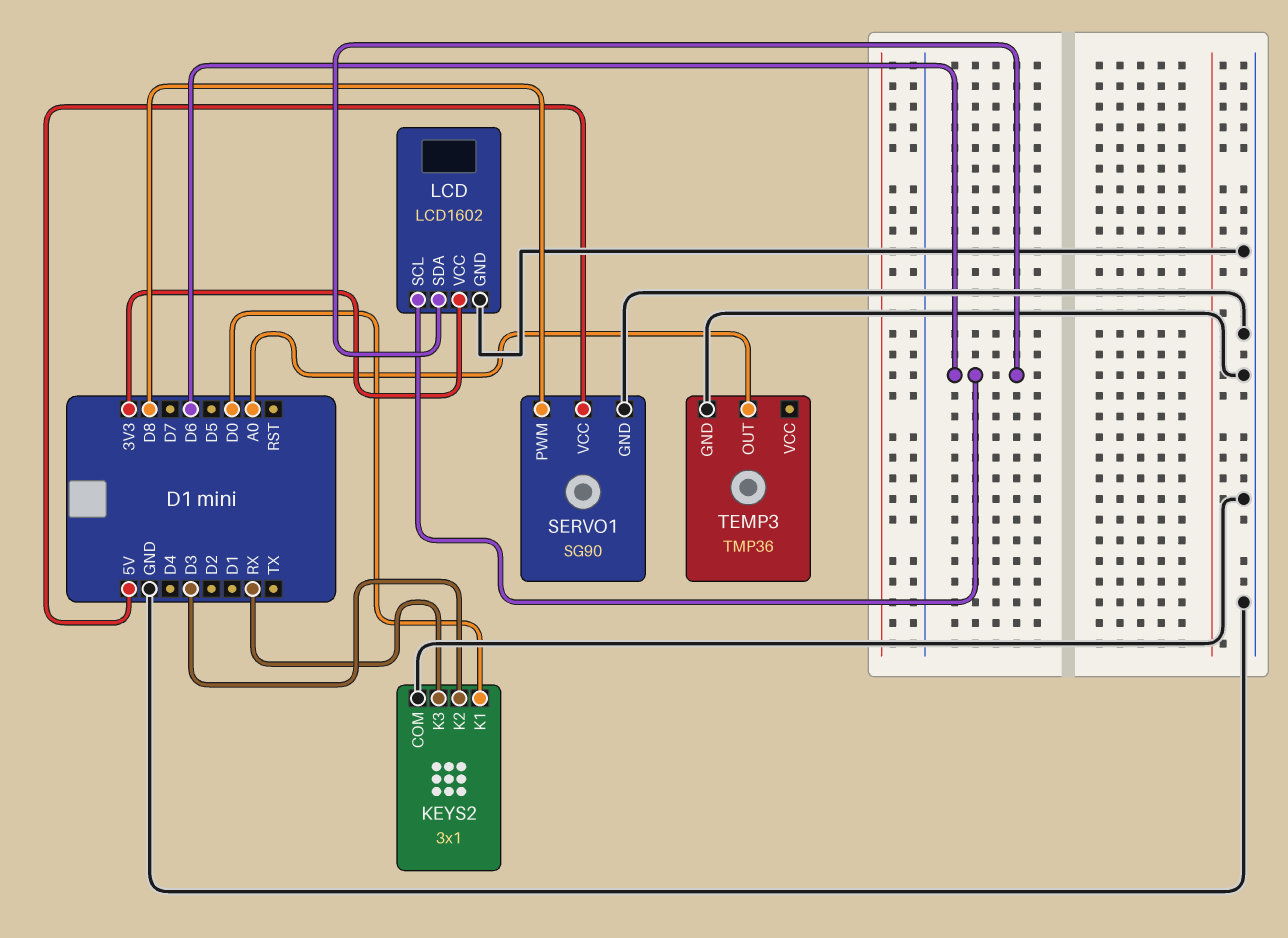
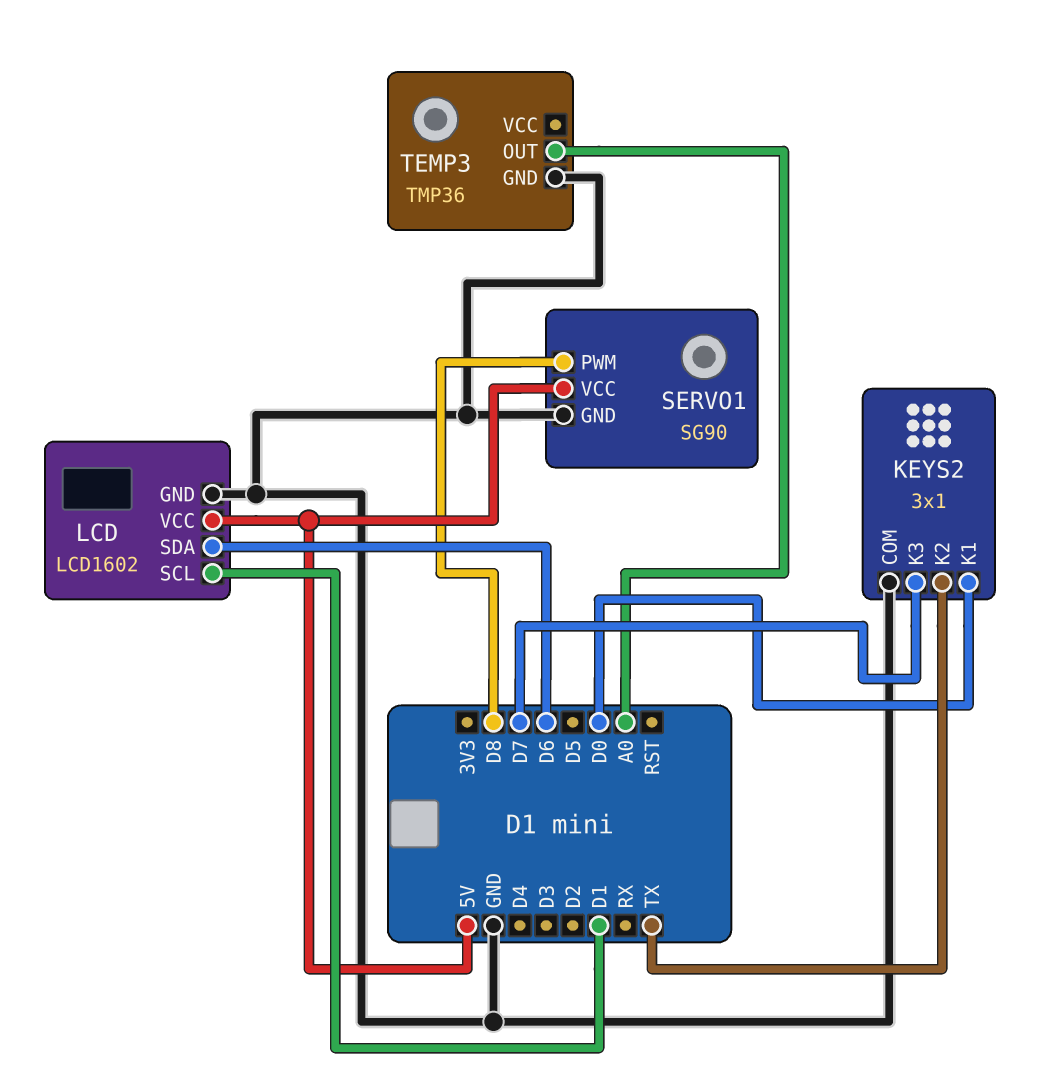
KEYS2 pin K2: D3 -> TX
KEYS2 pin K3: RX -> D7
LCD pin SCL: D6 -> D1
LCD pin VCC: 3V3 -> 5V

